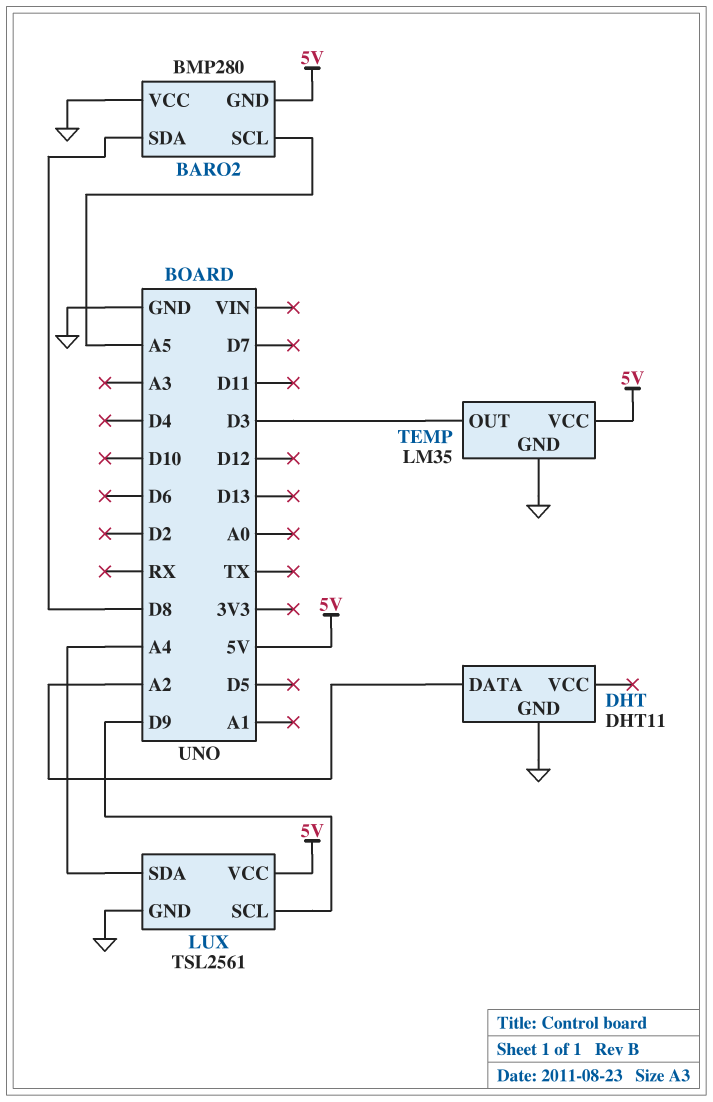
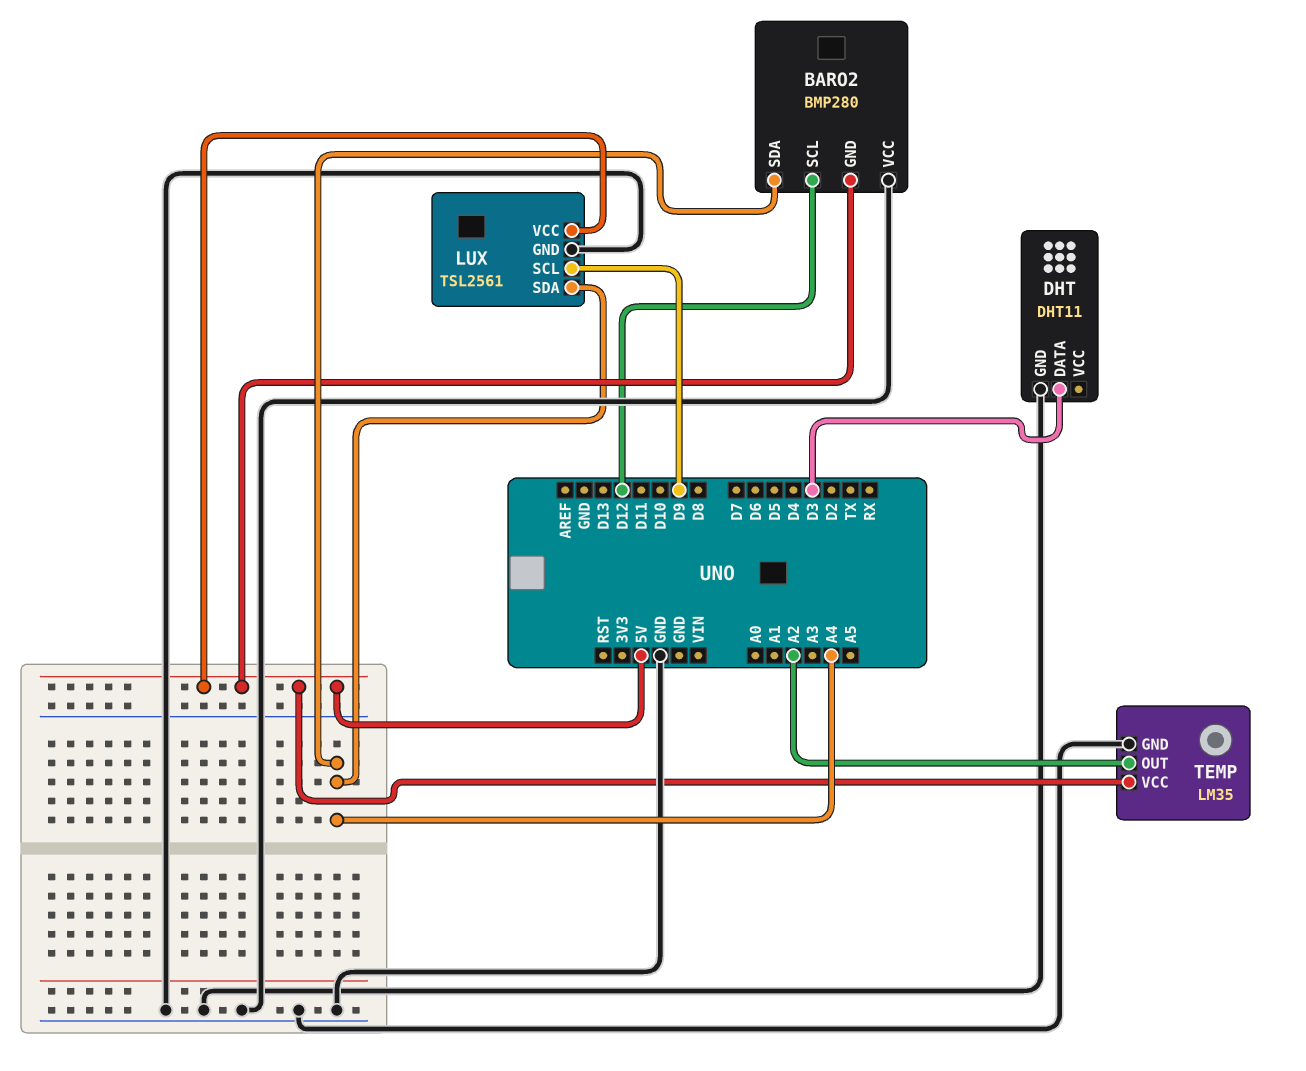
BARO2 pin SCL: A5 -> D12
BARO2 pin SDA: D8 -> A4
DHT pin DATA: A2 -> D3
TEMP pin OUT: D3 -> A2

